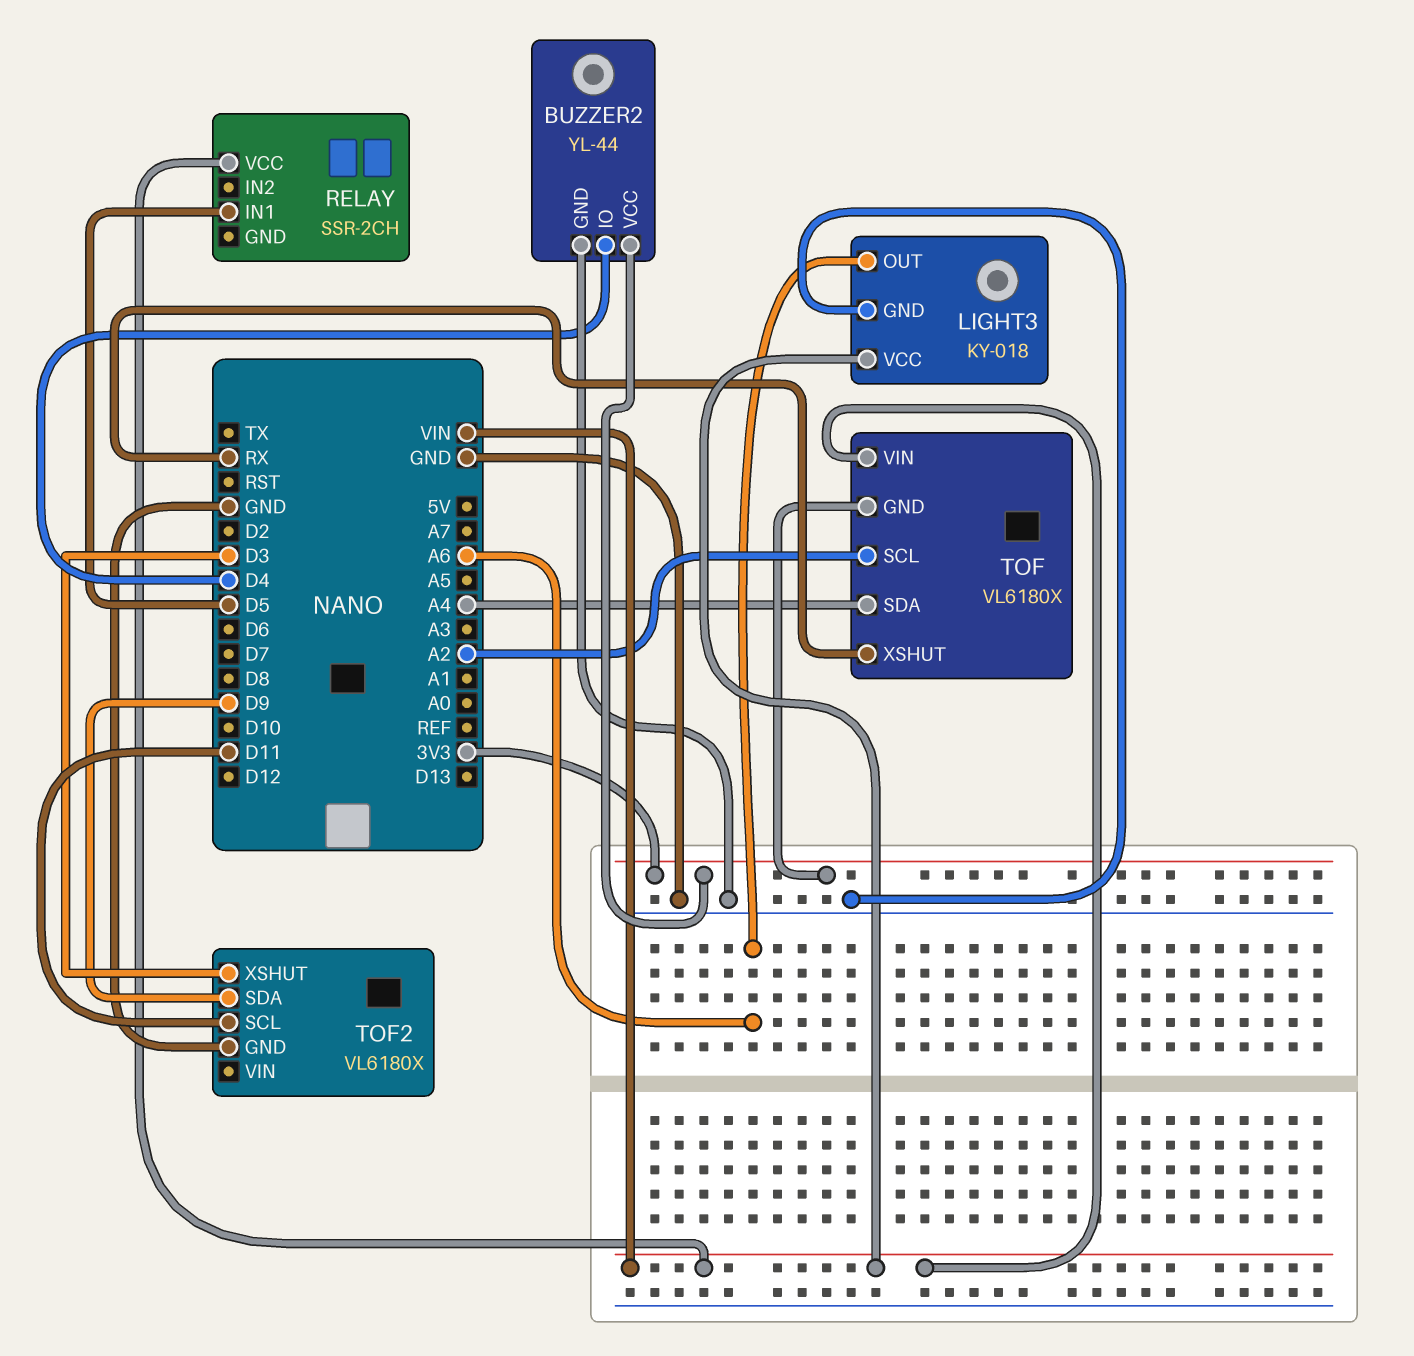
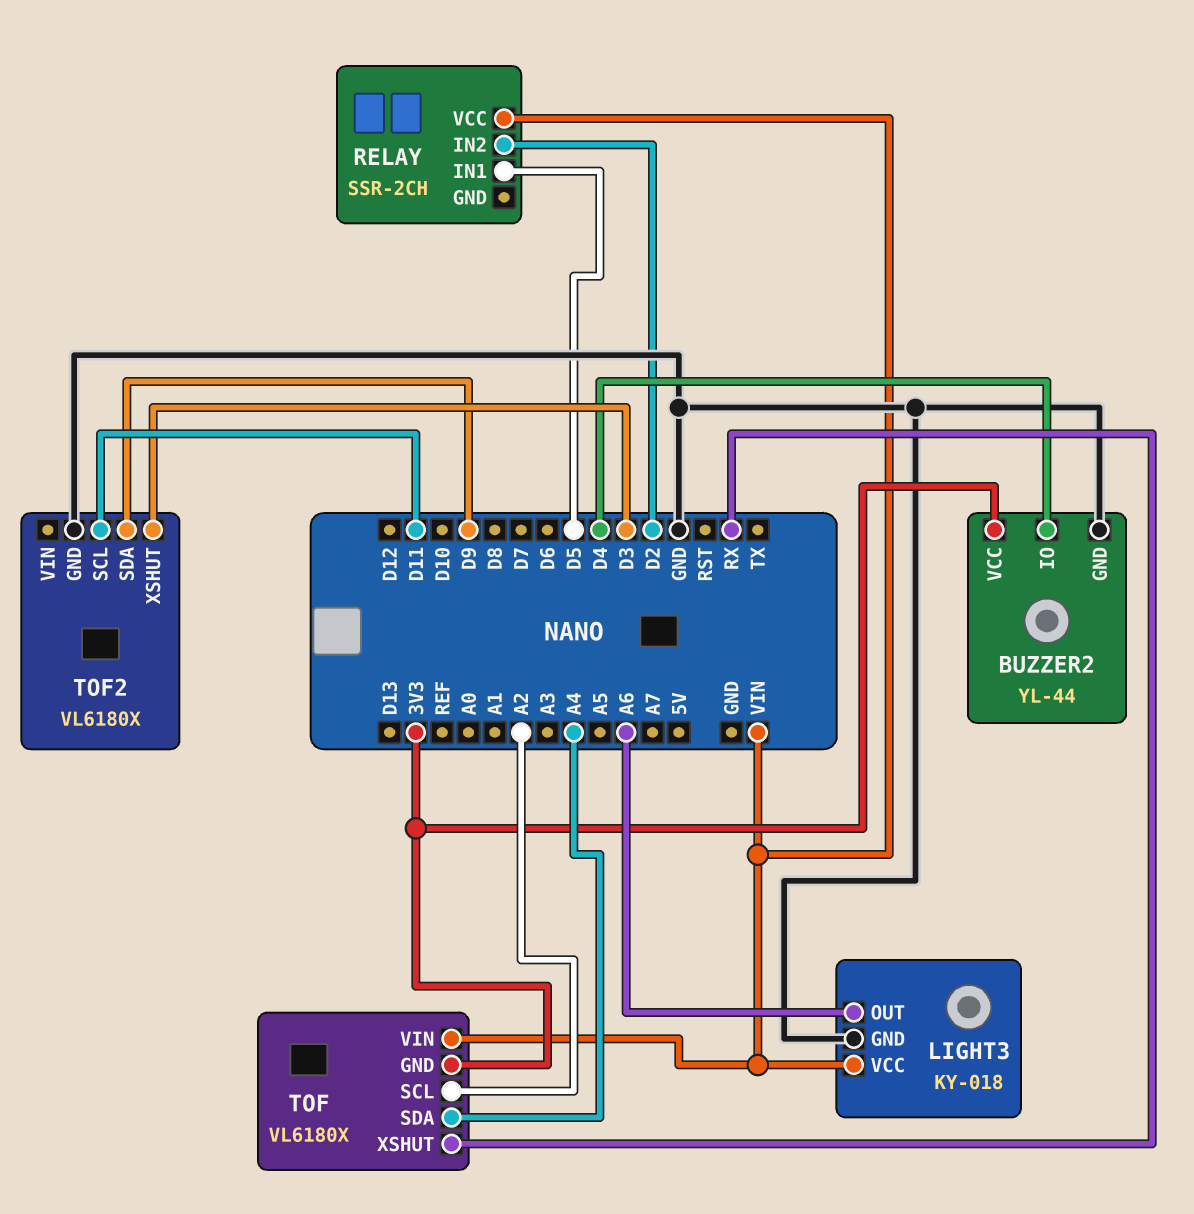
RELAY pin IN2: none -> D2

